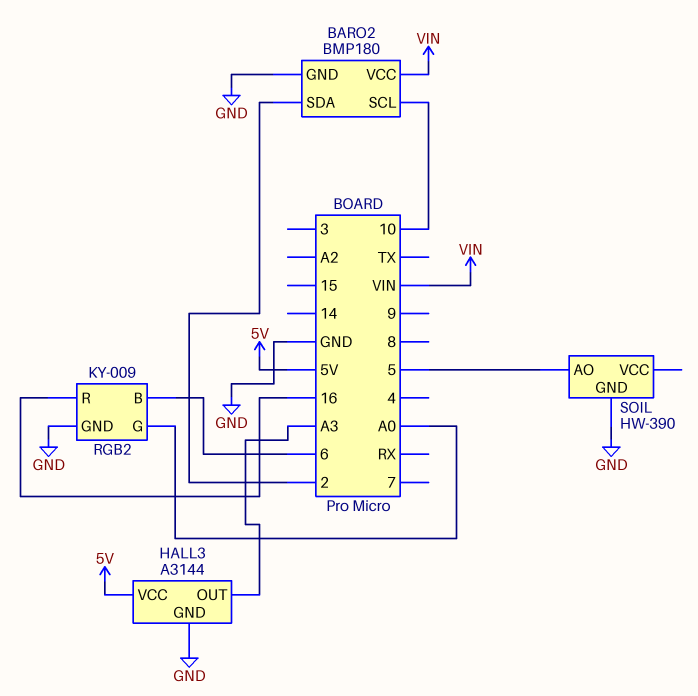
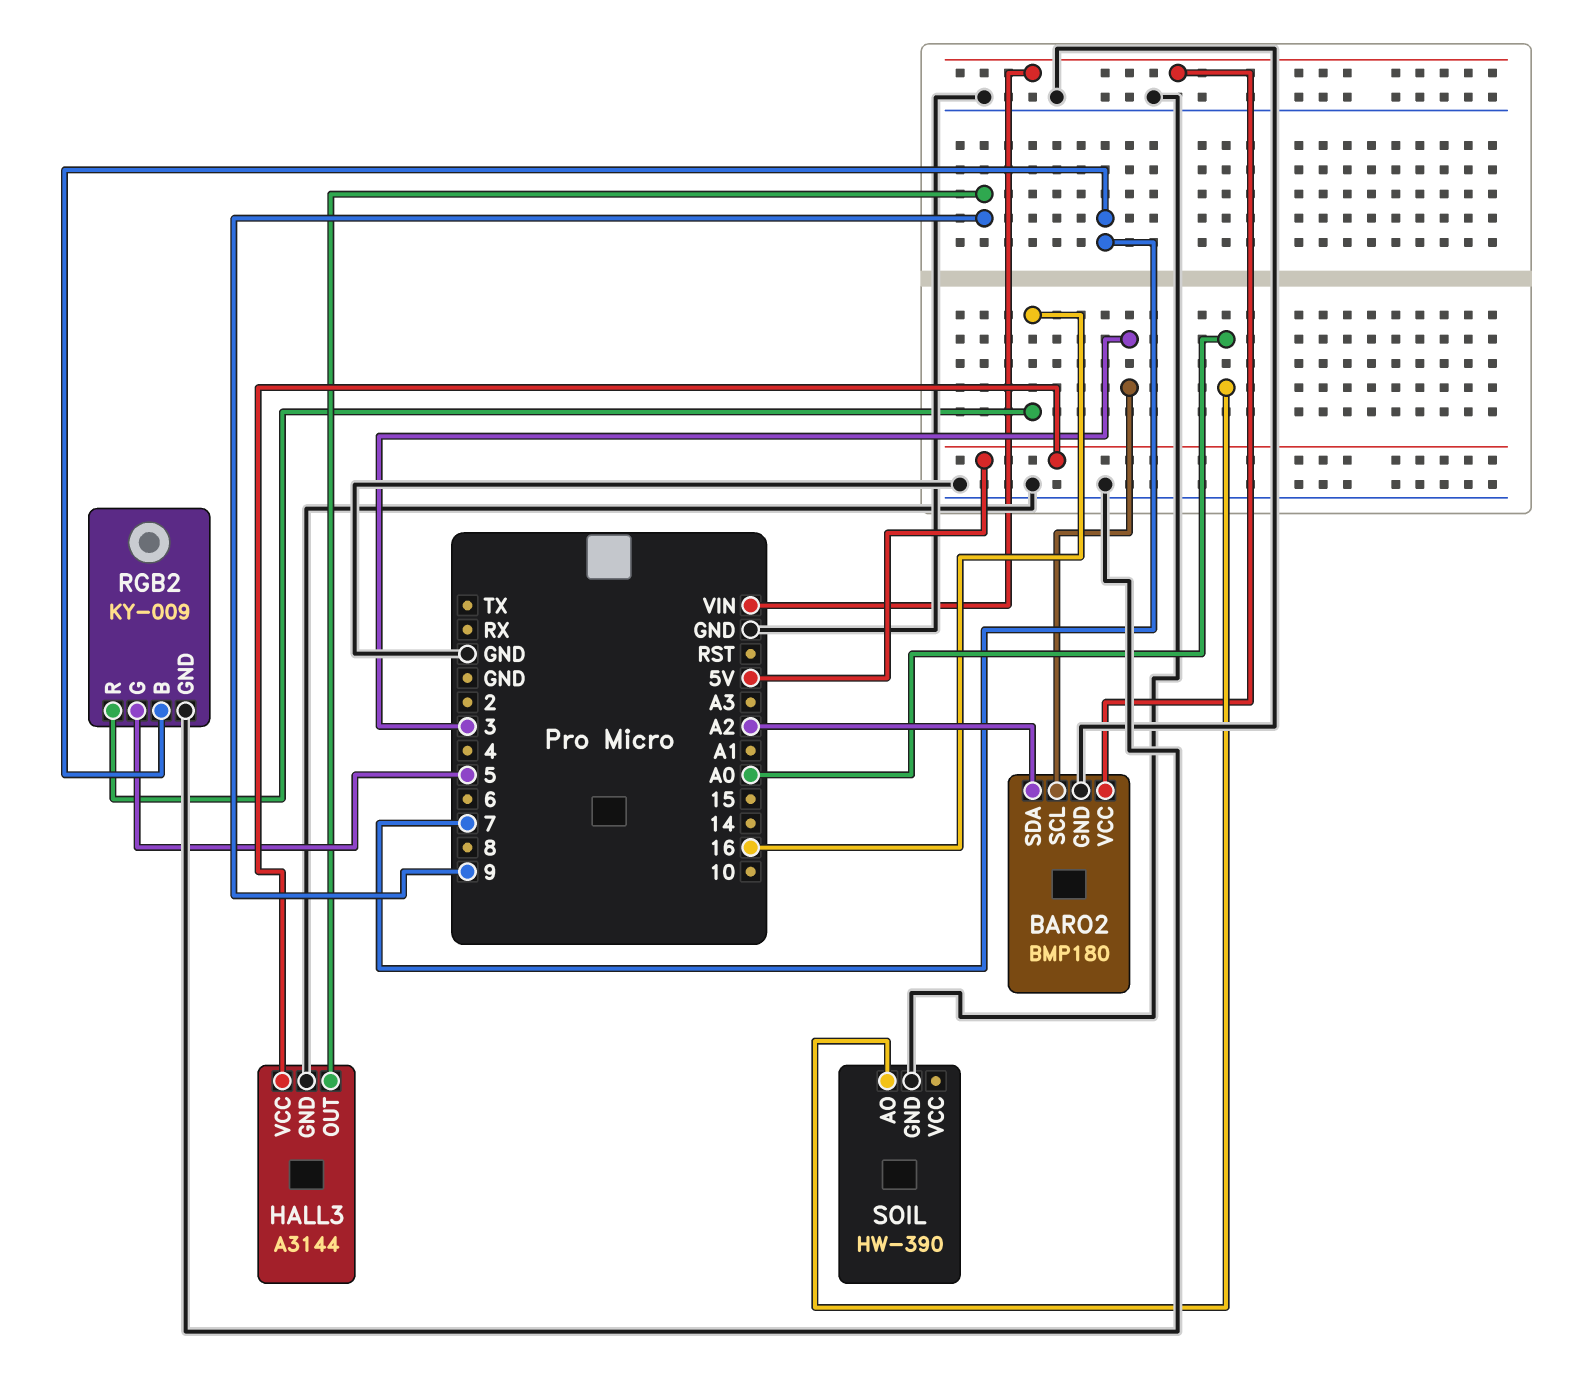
BARO2 pin SCL: 10 -> 3
BARO2 pin SDA: 2 -> A2
HALL3 pin OUT: A3 -> 9
RGB2 pin B: 6 -> 7
RGB2 pin G: A0 -> 5
SOIL pin AO: 5 -> A0

